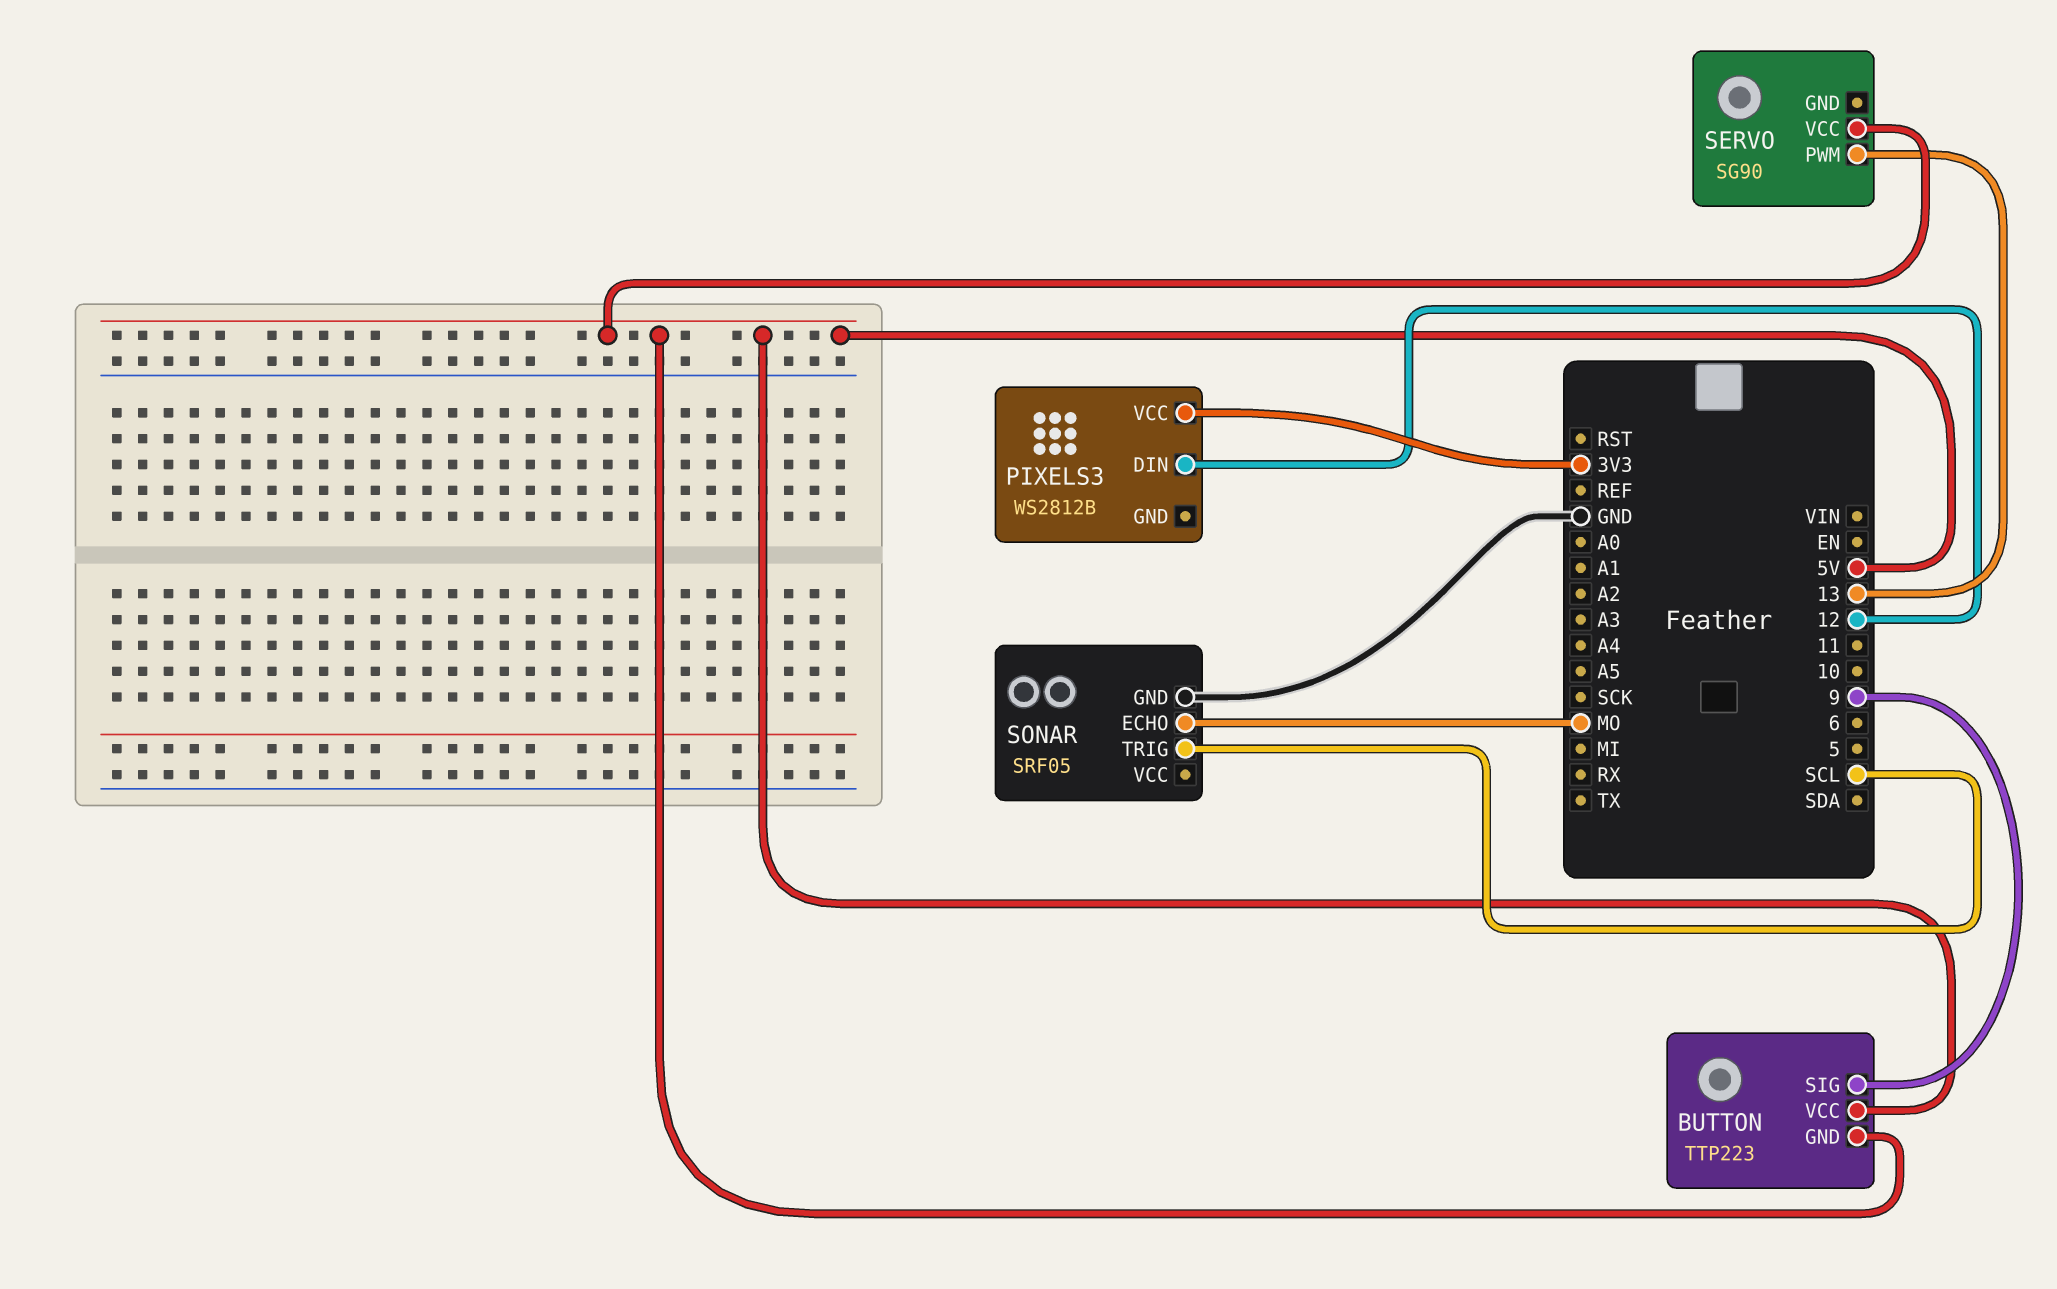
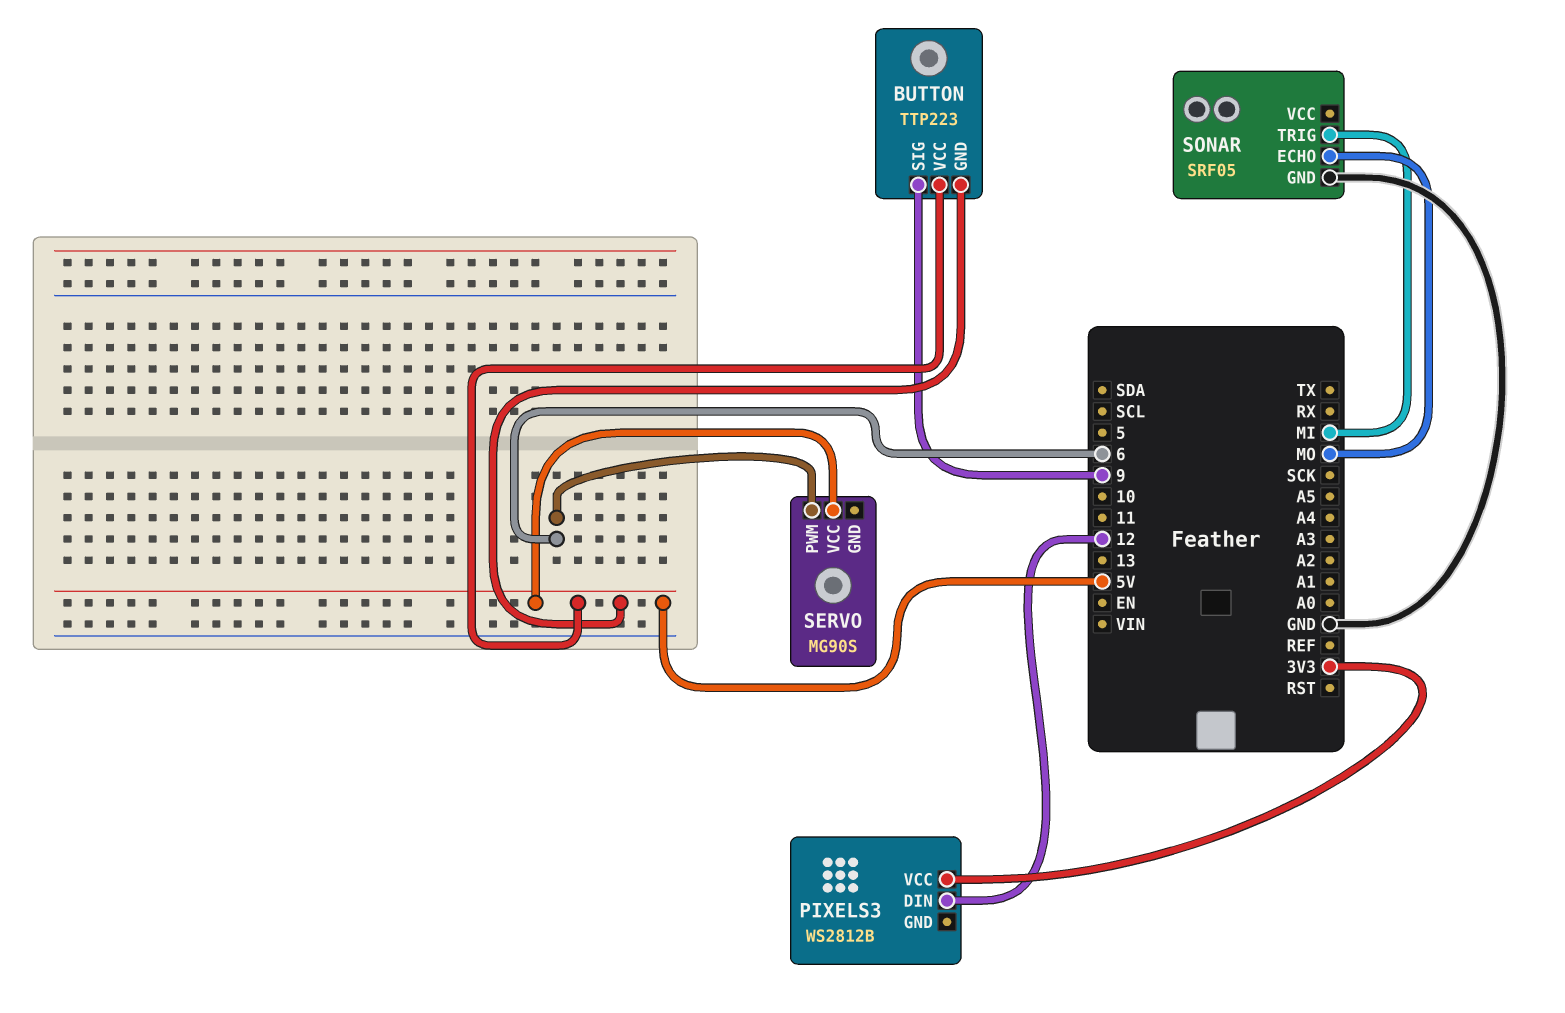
SERVO: SG90 -> MG90S
SERVO pin PWM: 13 -> 6
SONAR pin TRIG: SCL -> MI

